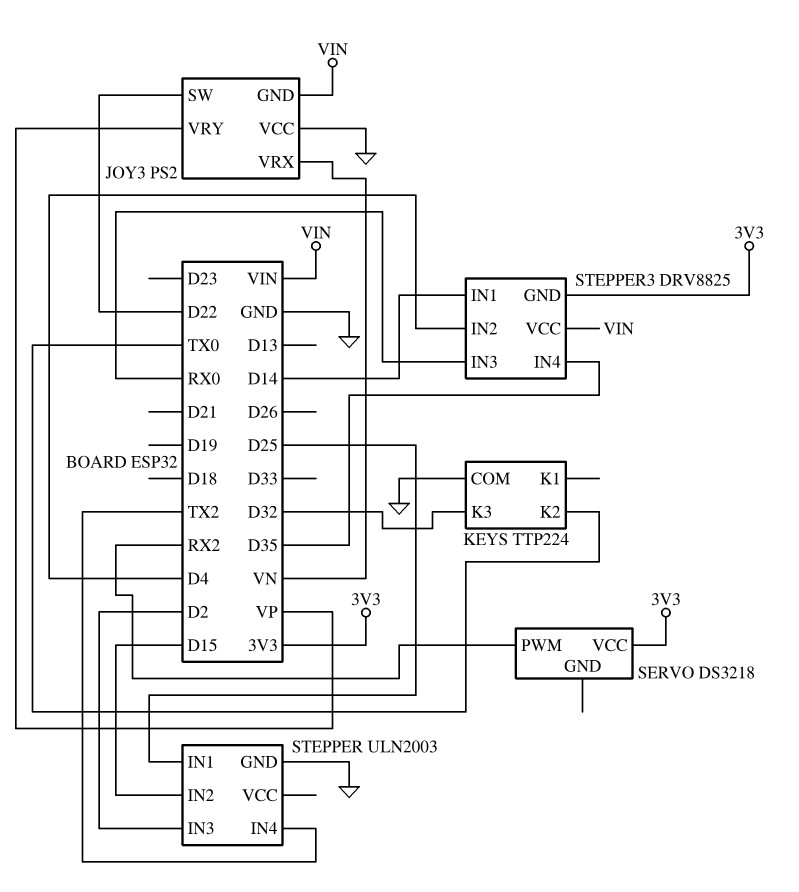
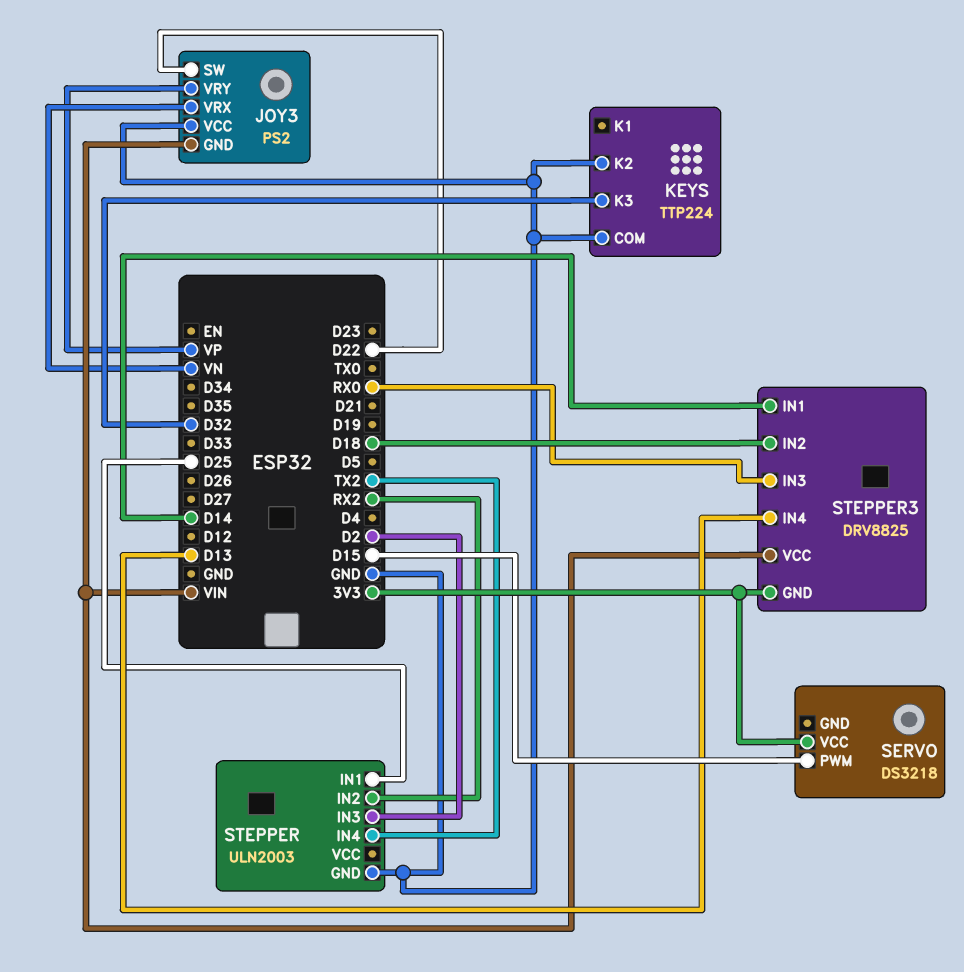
KEYS pin K2: TX0 -> GND
SERVO pin PWM: RX2 -> D15
STEPPER pin IN2: D15 -> RX2
STEPPER3 pin IN2: D4 -> D18
STEPPER3 pin IN4: D35 -> D13

